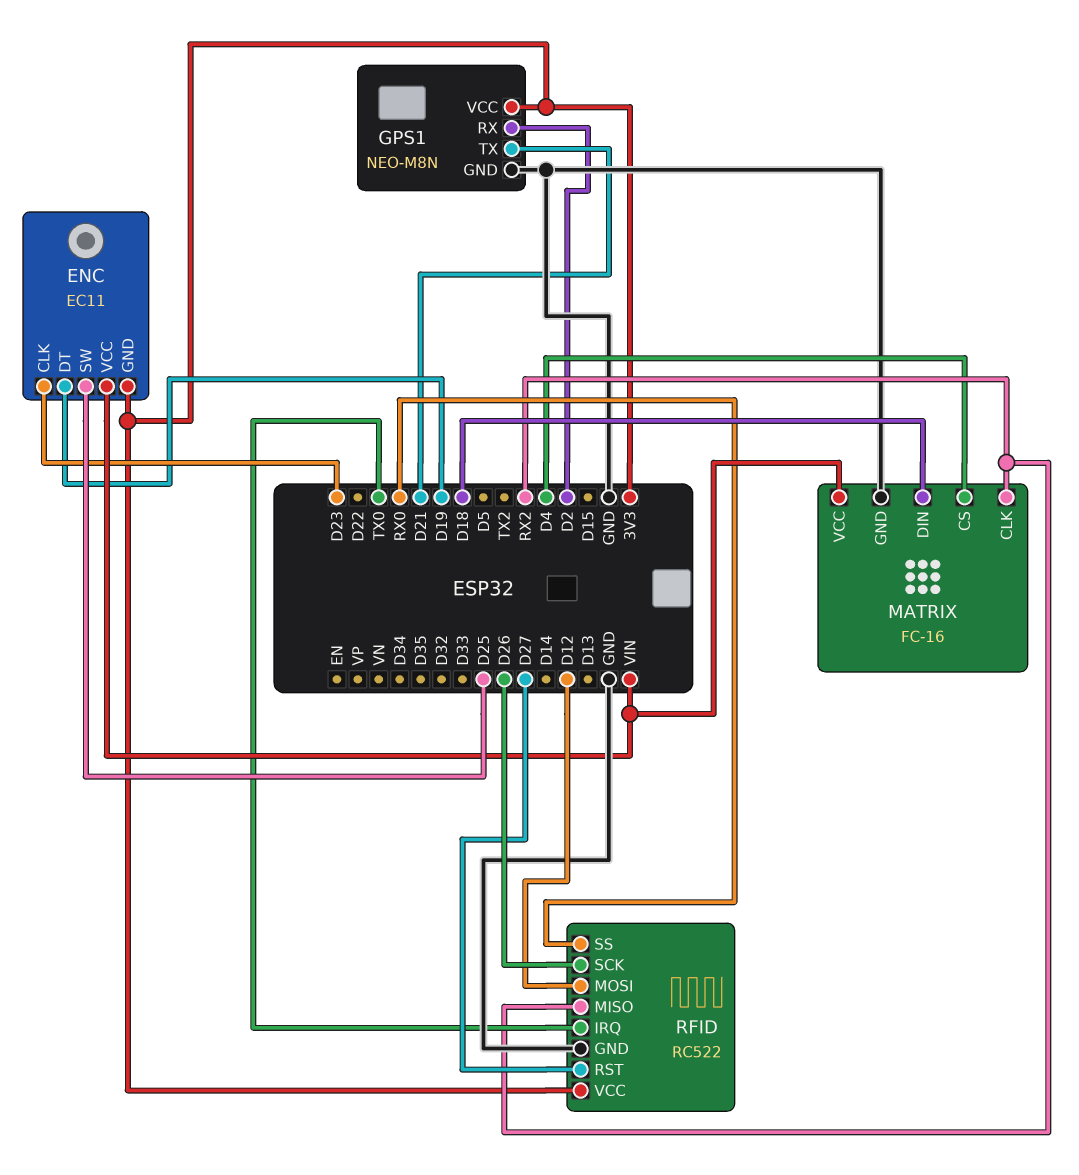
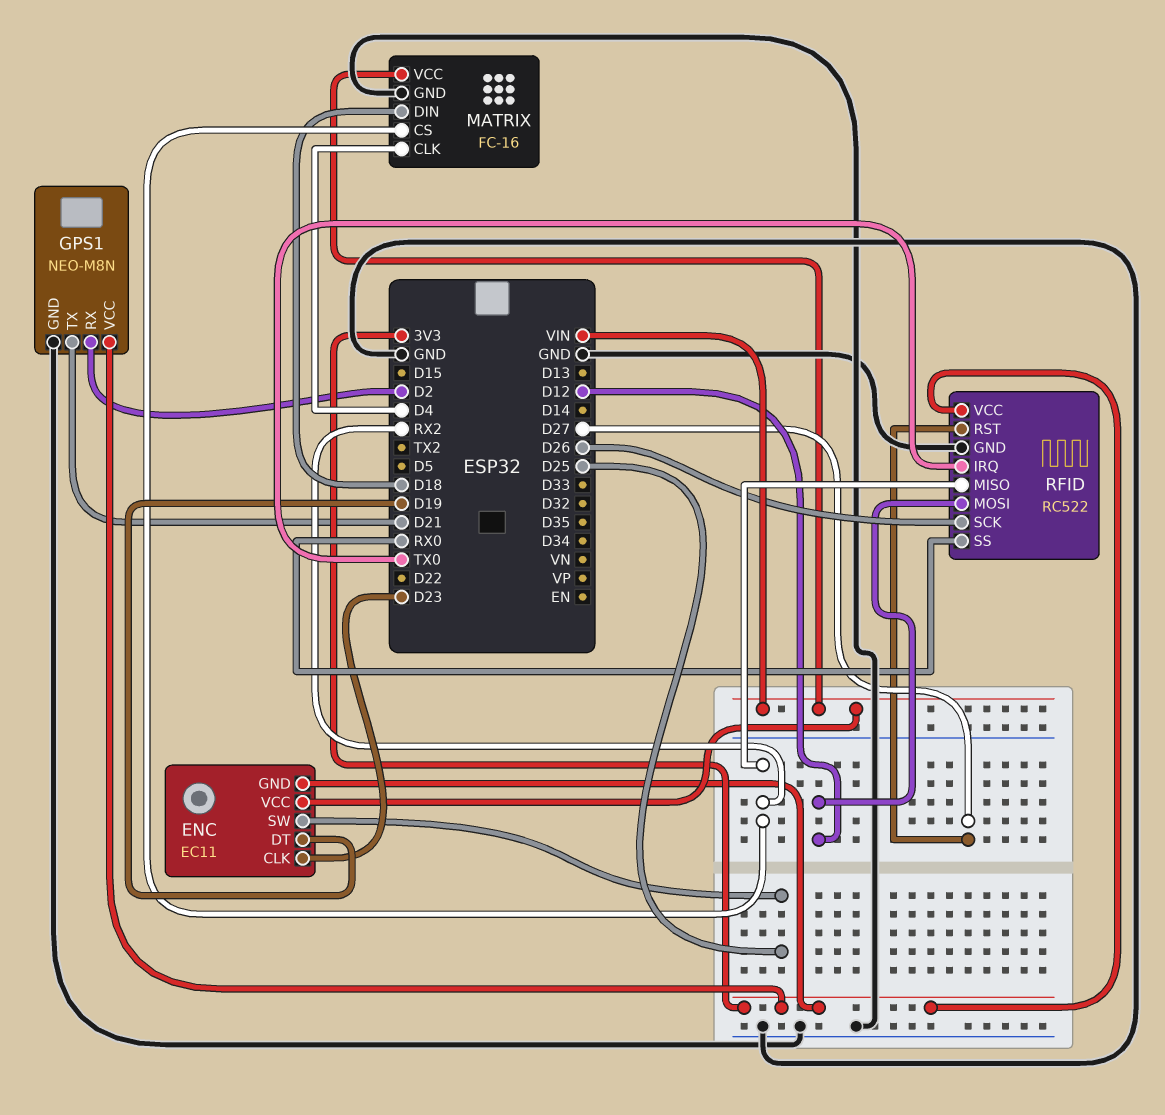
MATRIX pin CLK: RX2 -> D4
MATRIX pin CS: D4 -> RX2

